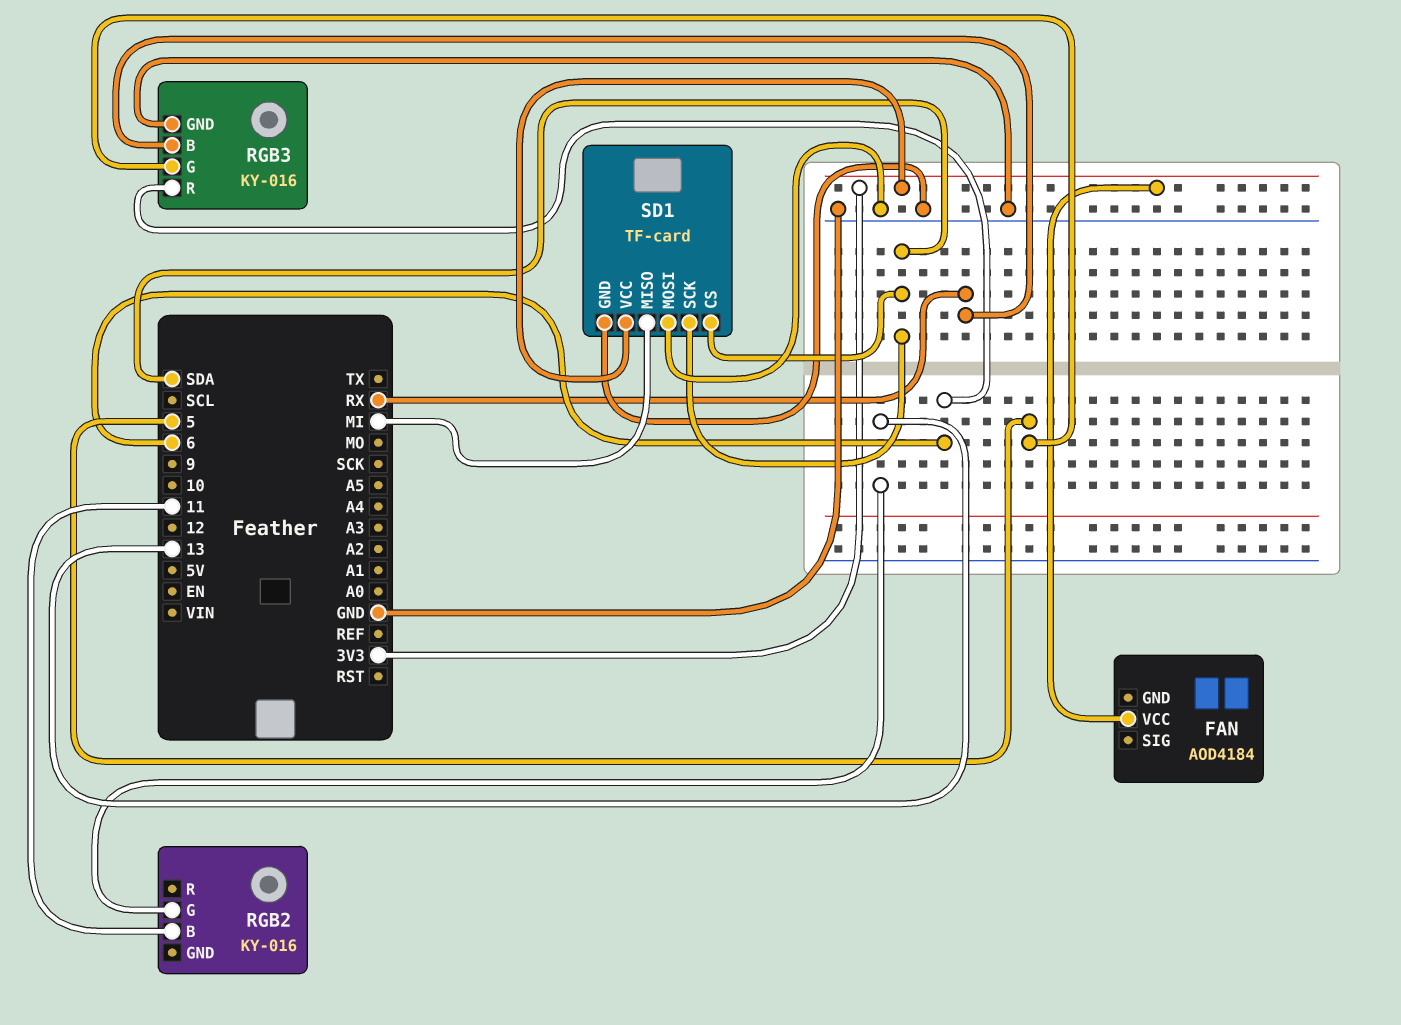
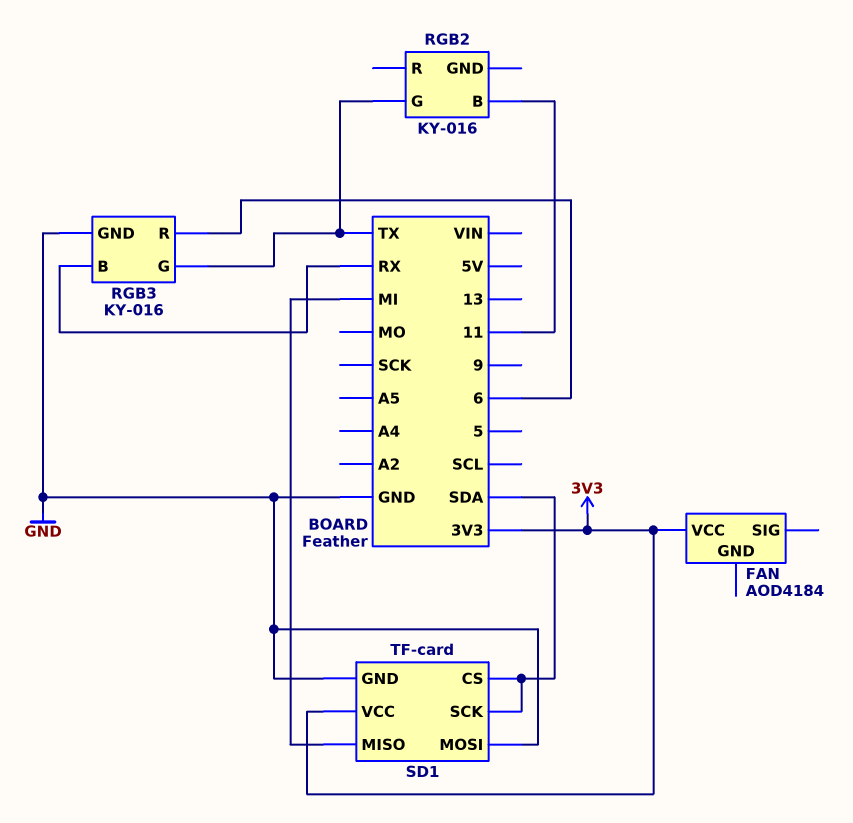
RGB2 pin G: 13 -> TX
RGB3 pin G: 5 -> TX

